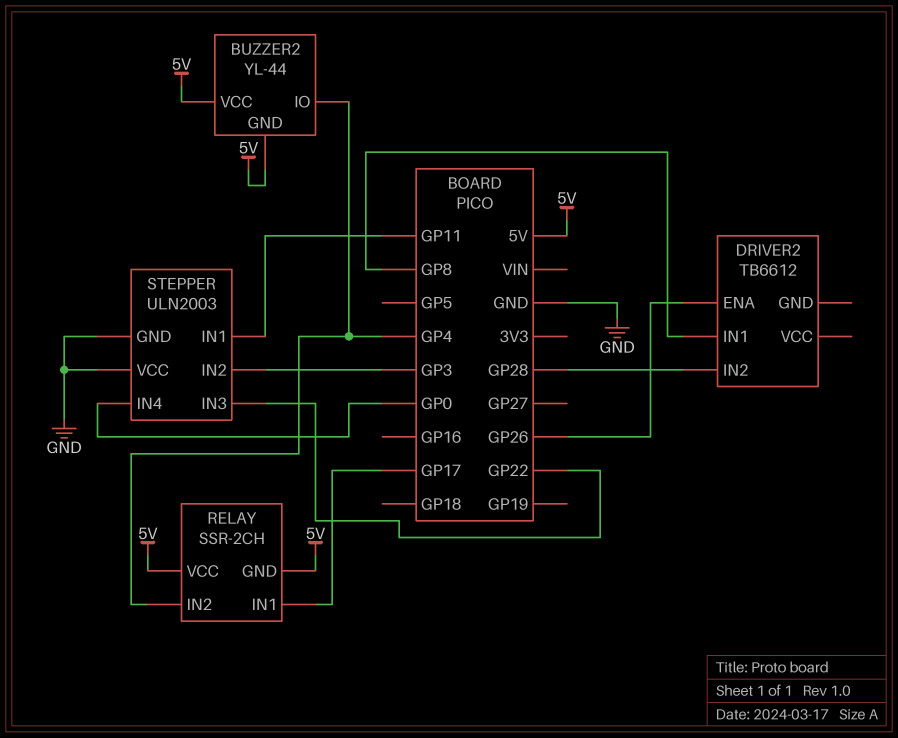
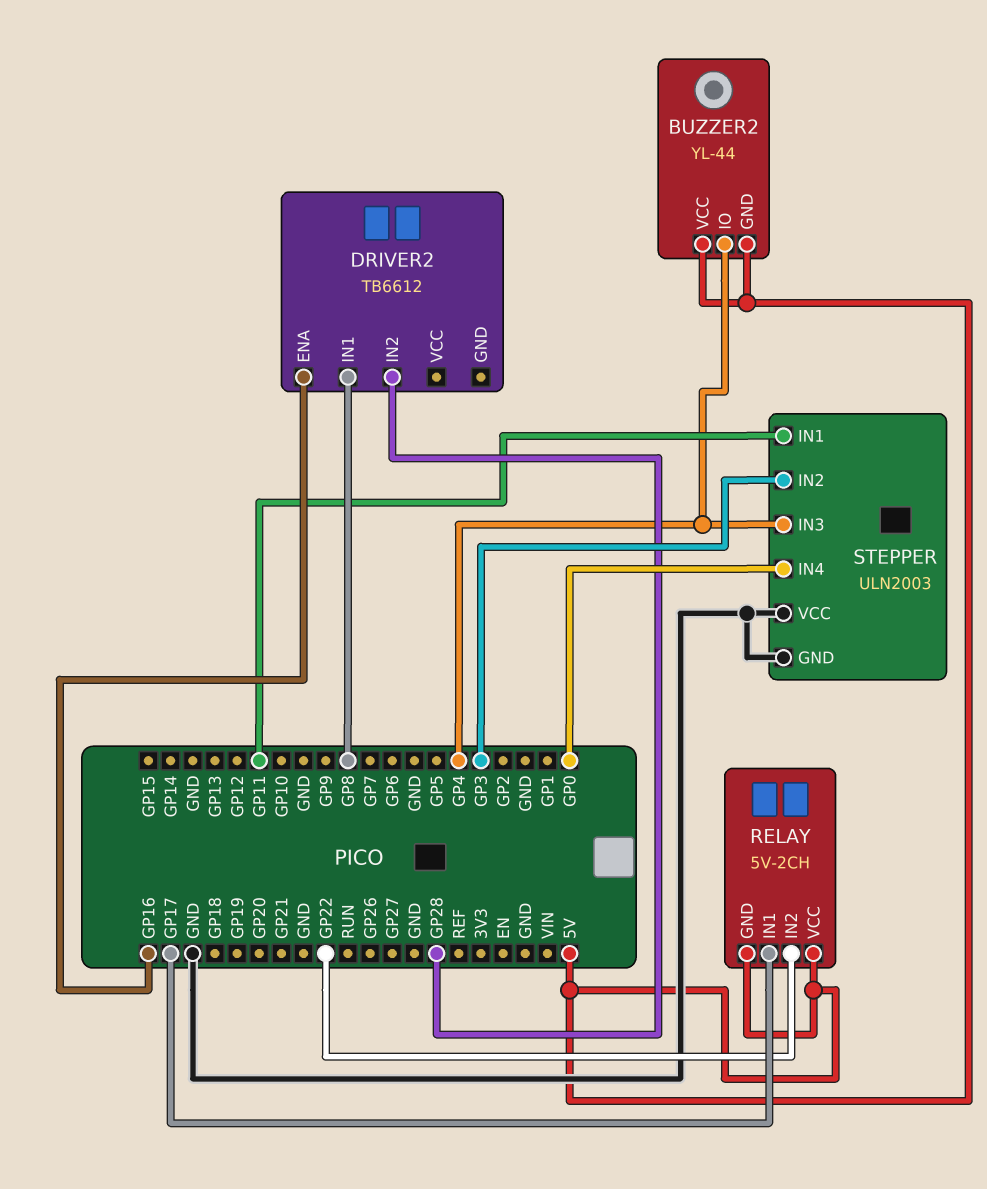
DRIVER2 pin ENA: GP26 -> GP16
RELAY: SSR-2CH -> 5V-2CH
RELAY pin IN2: GP4 -> GP22
STEPPER pin IN3: GP22 -> GP4

